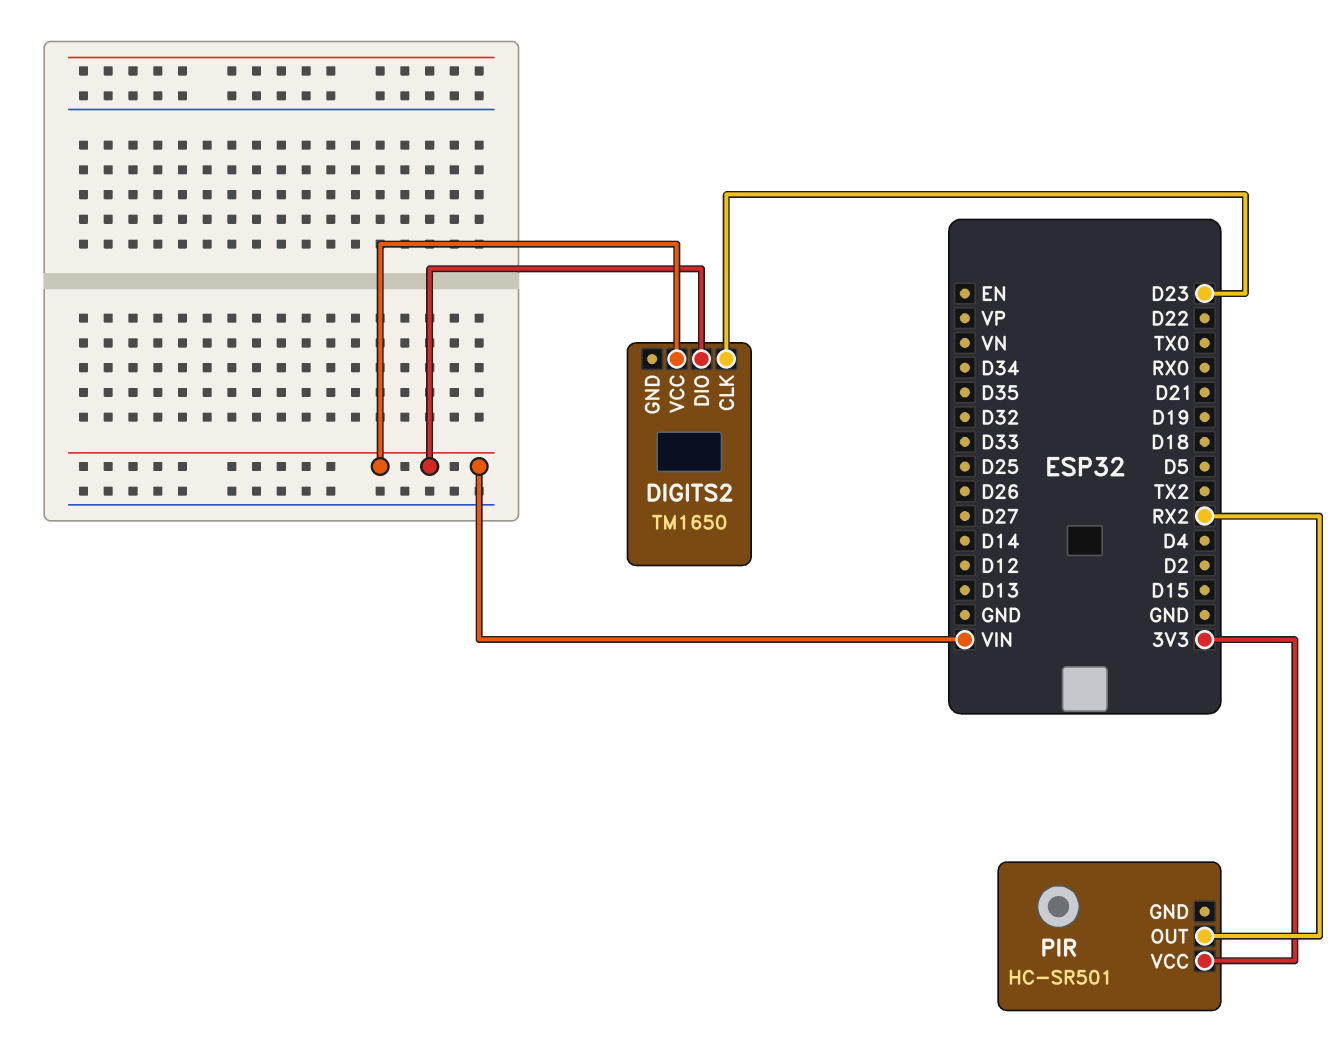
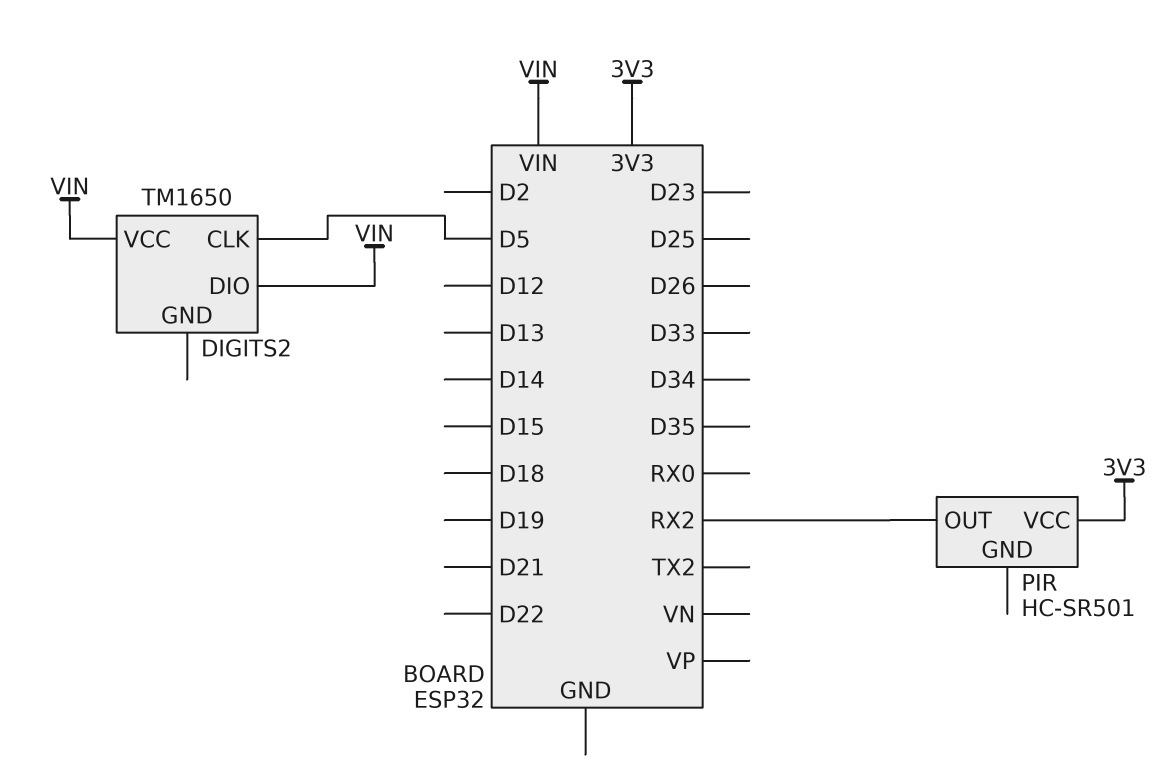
DIGITS2 pin CLK: D23 -> D5

